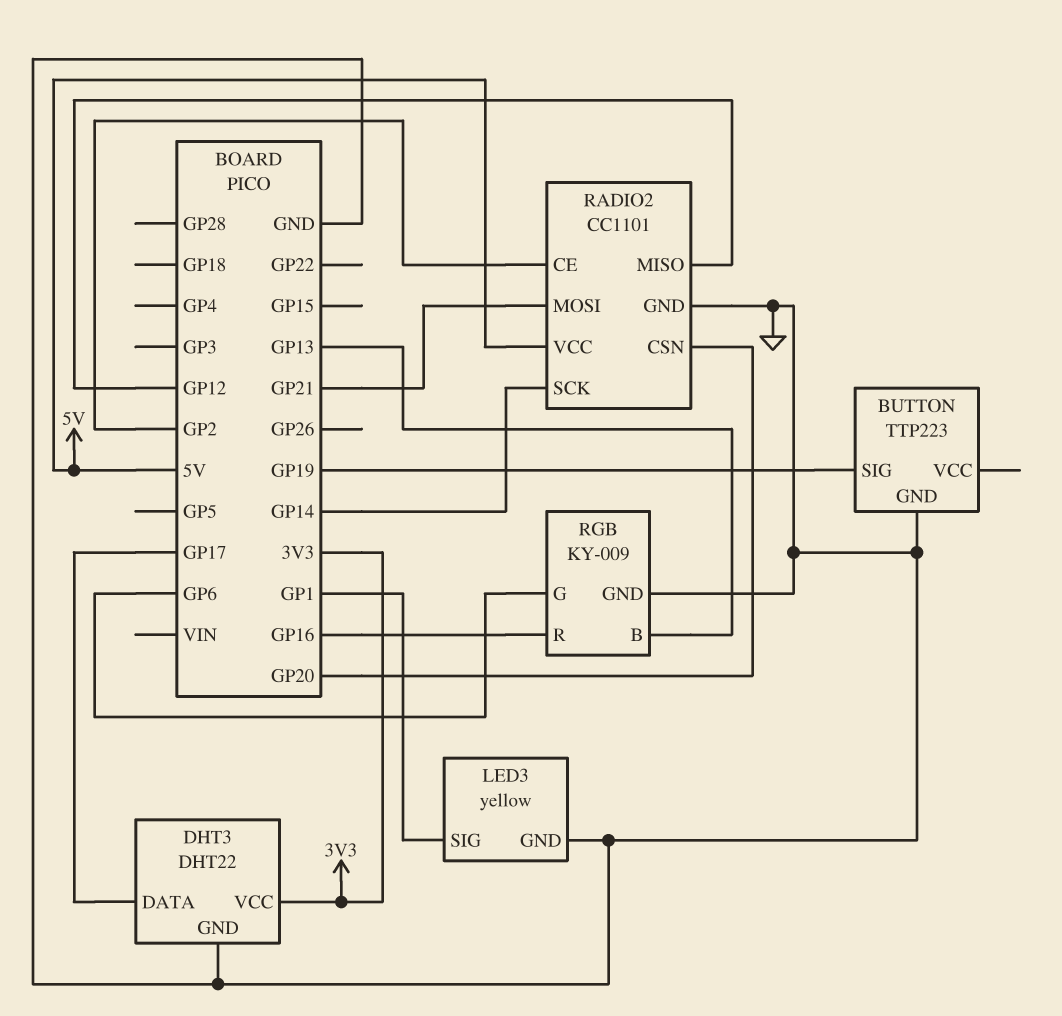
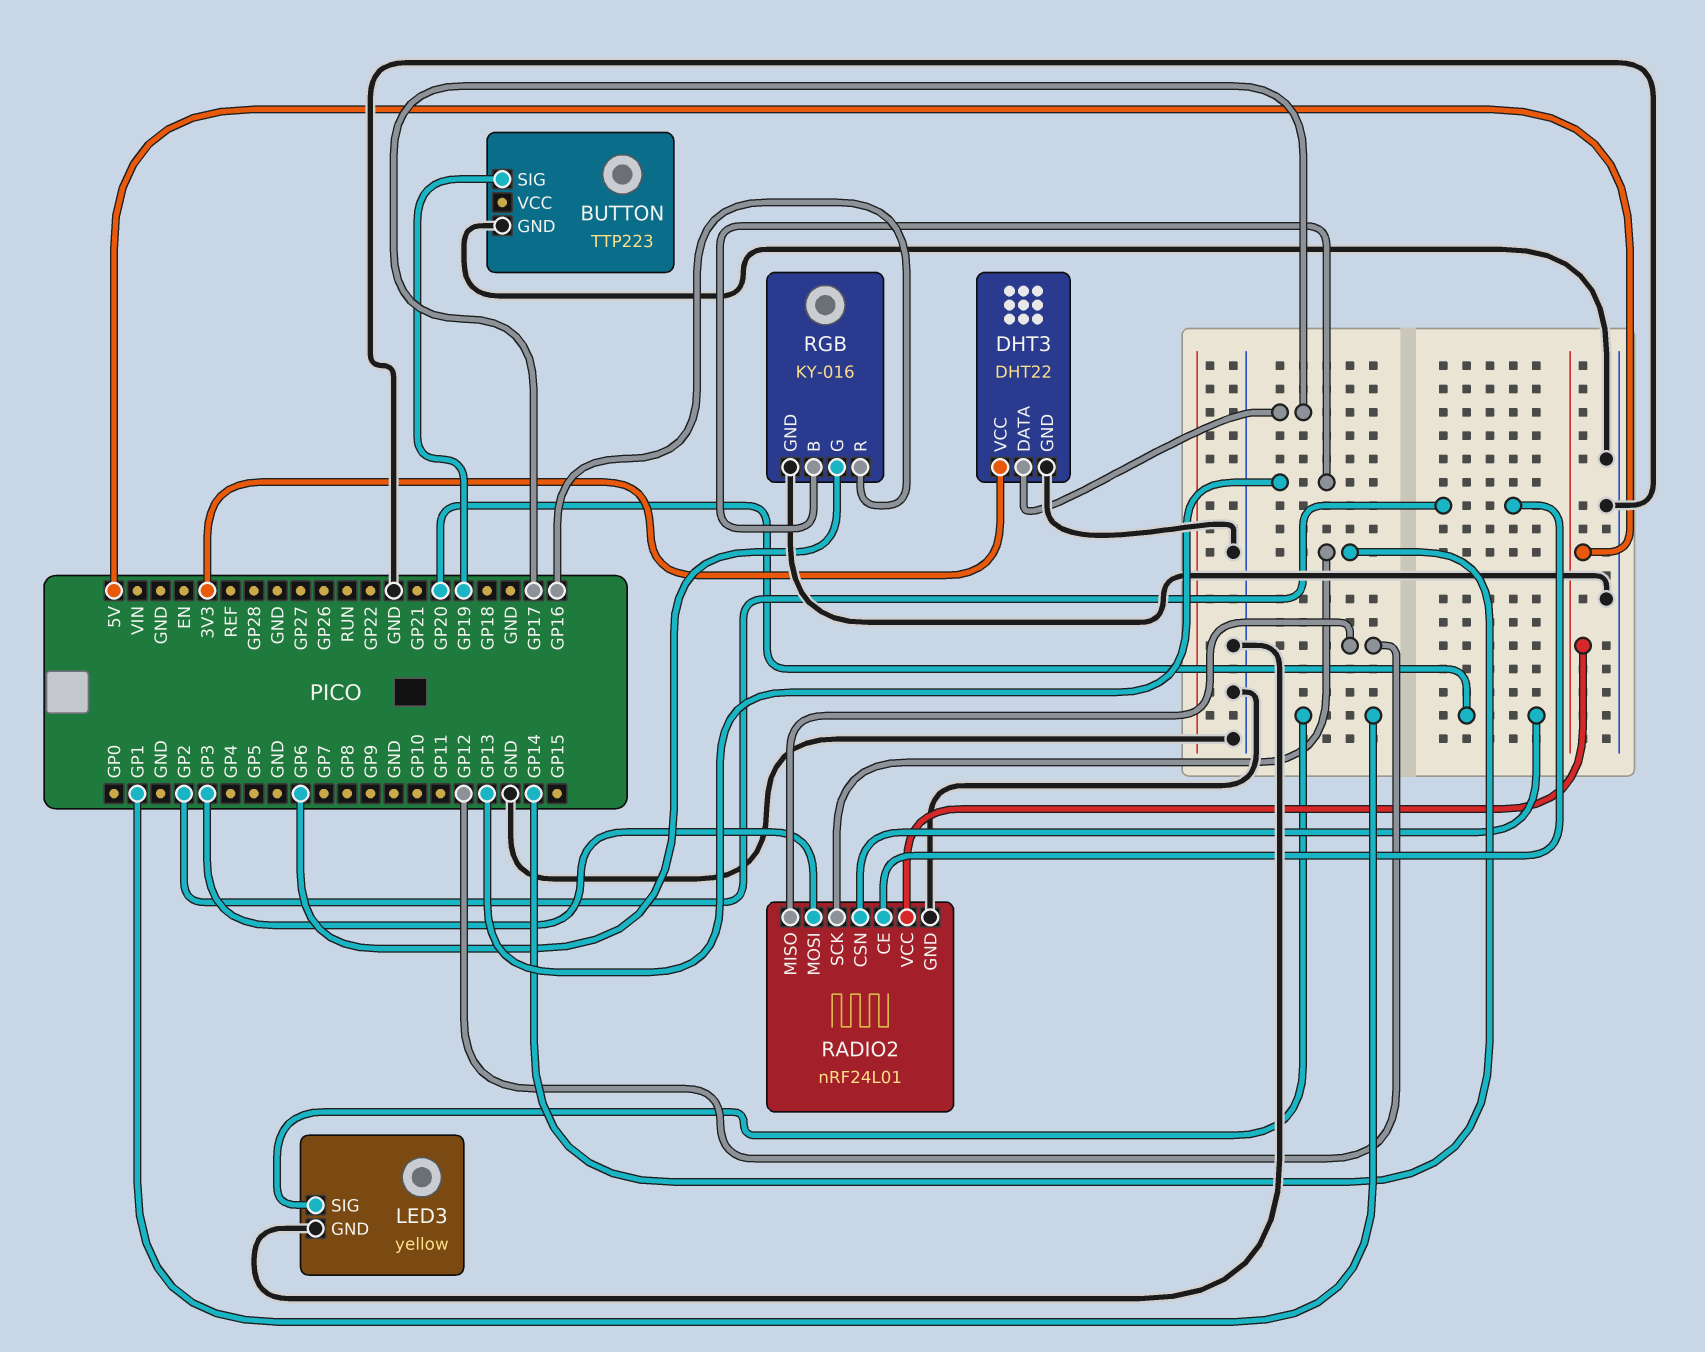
RADIO2: CC1101 -> nRF24L01
RADIO2 pin MOSI: GP21 -> GP3
RGB: KY-009 -> KY-016

